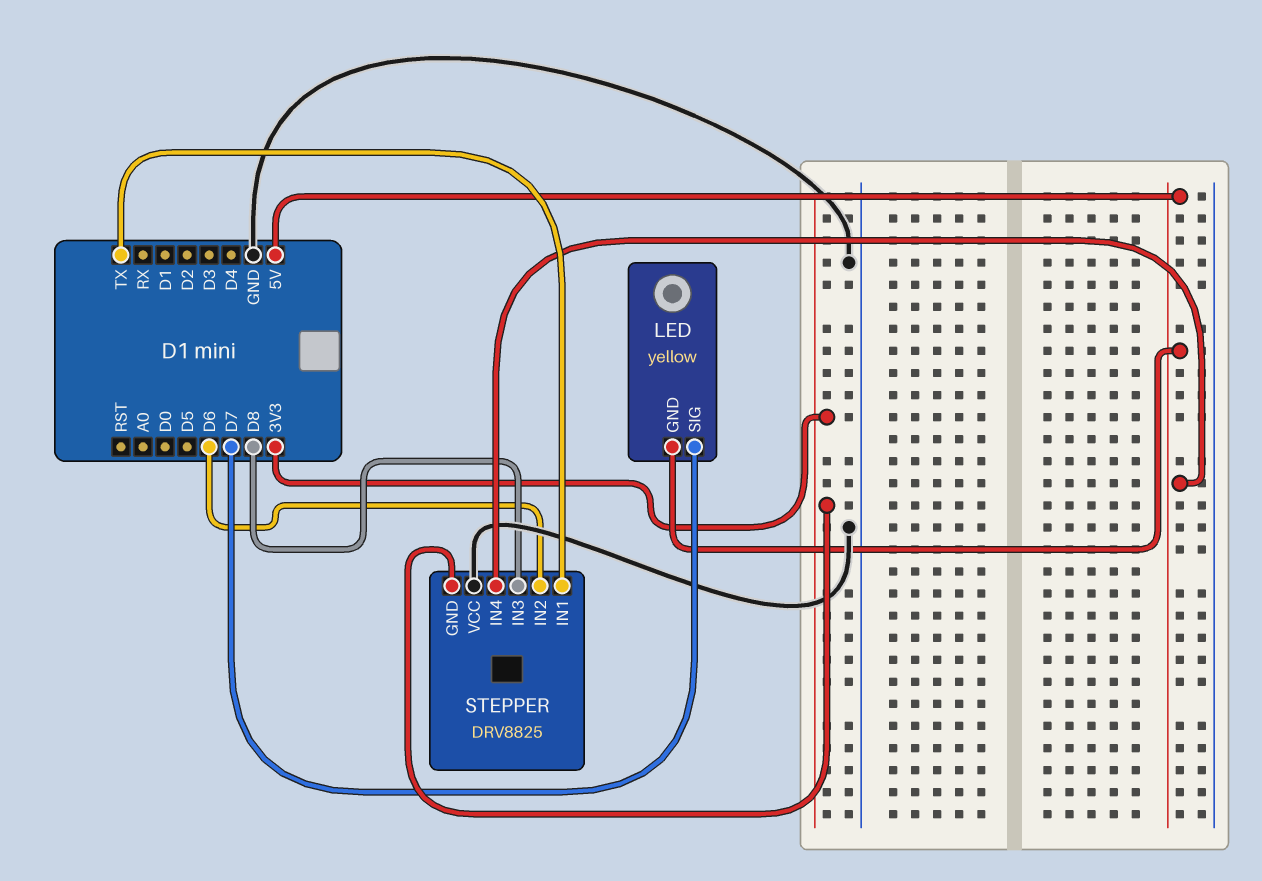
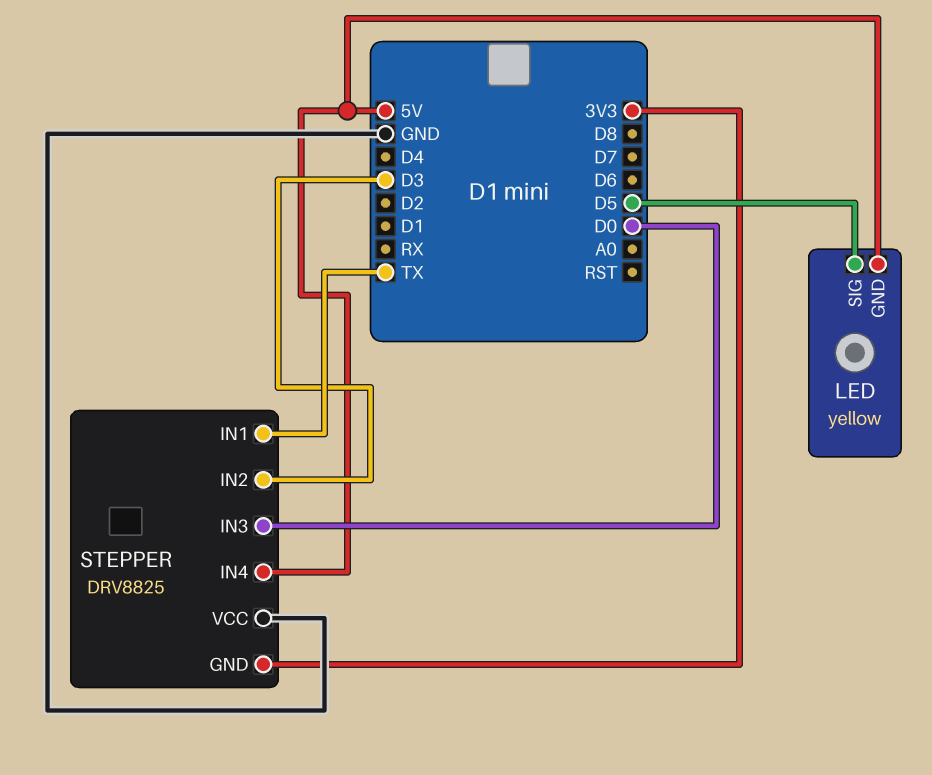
LED pin SIG: D7 -> D5
STEPPER pin IN2: D6 -> D3
STEPPER pin IN3: D8 -> D0

